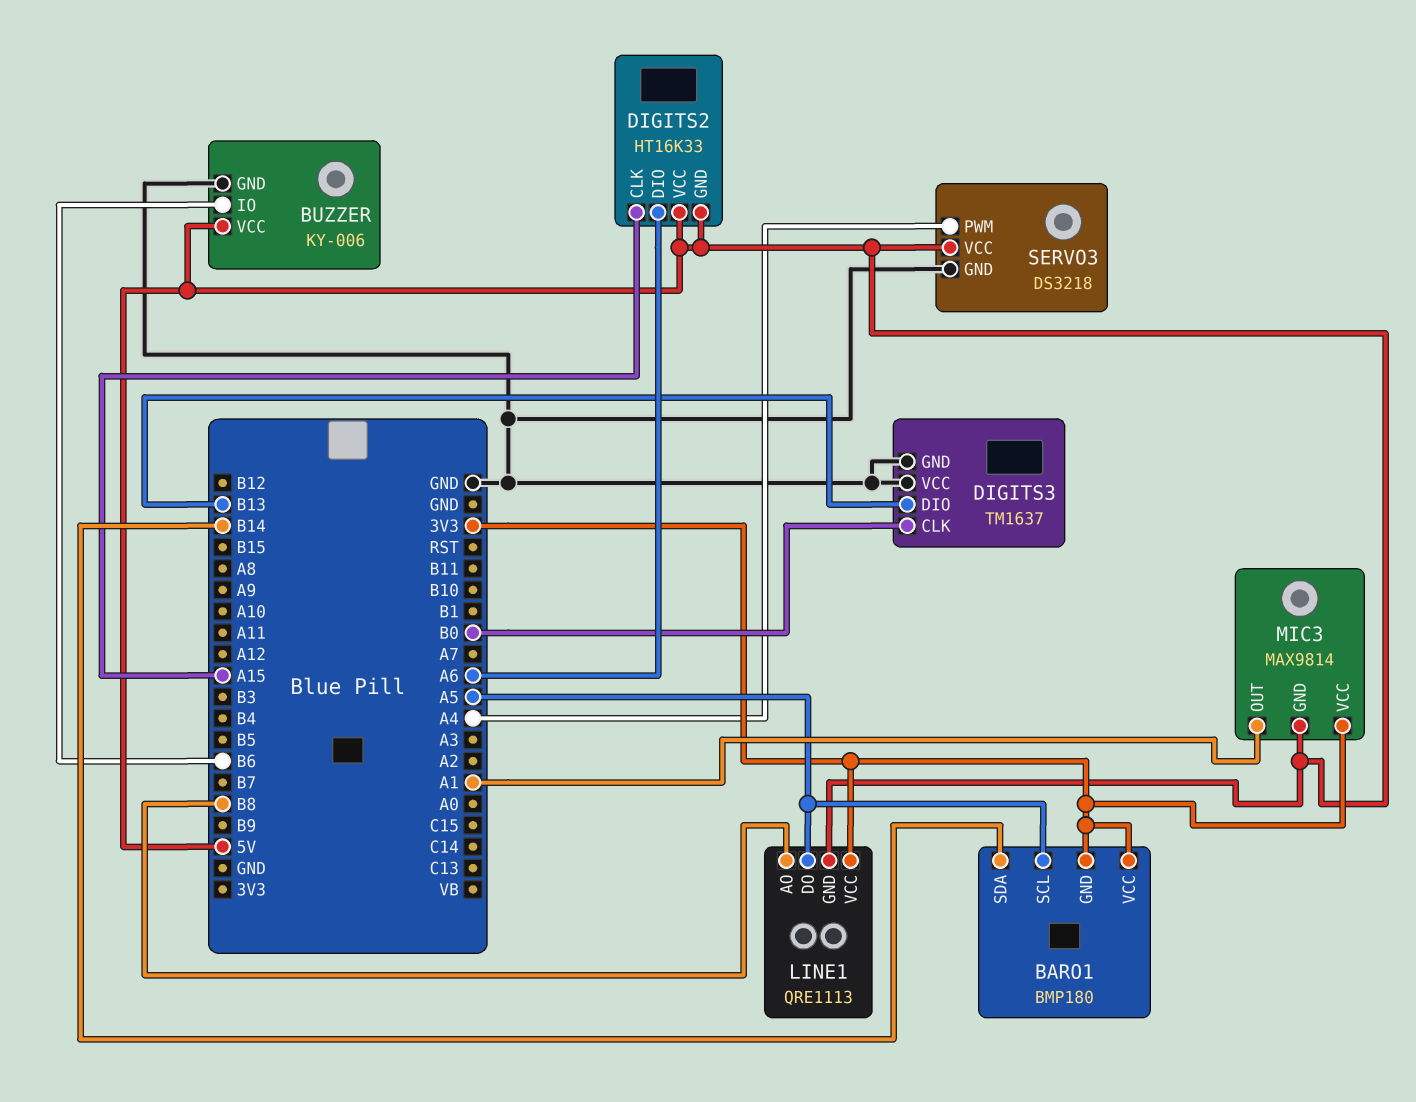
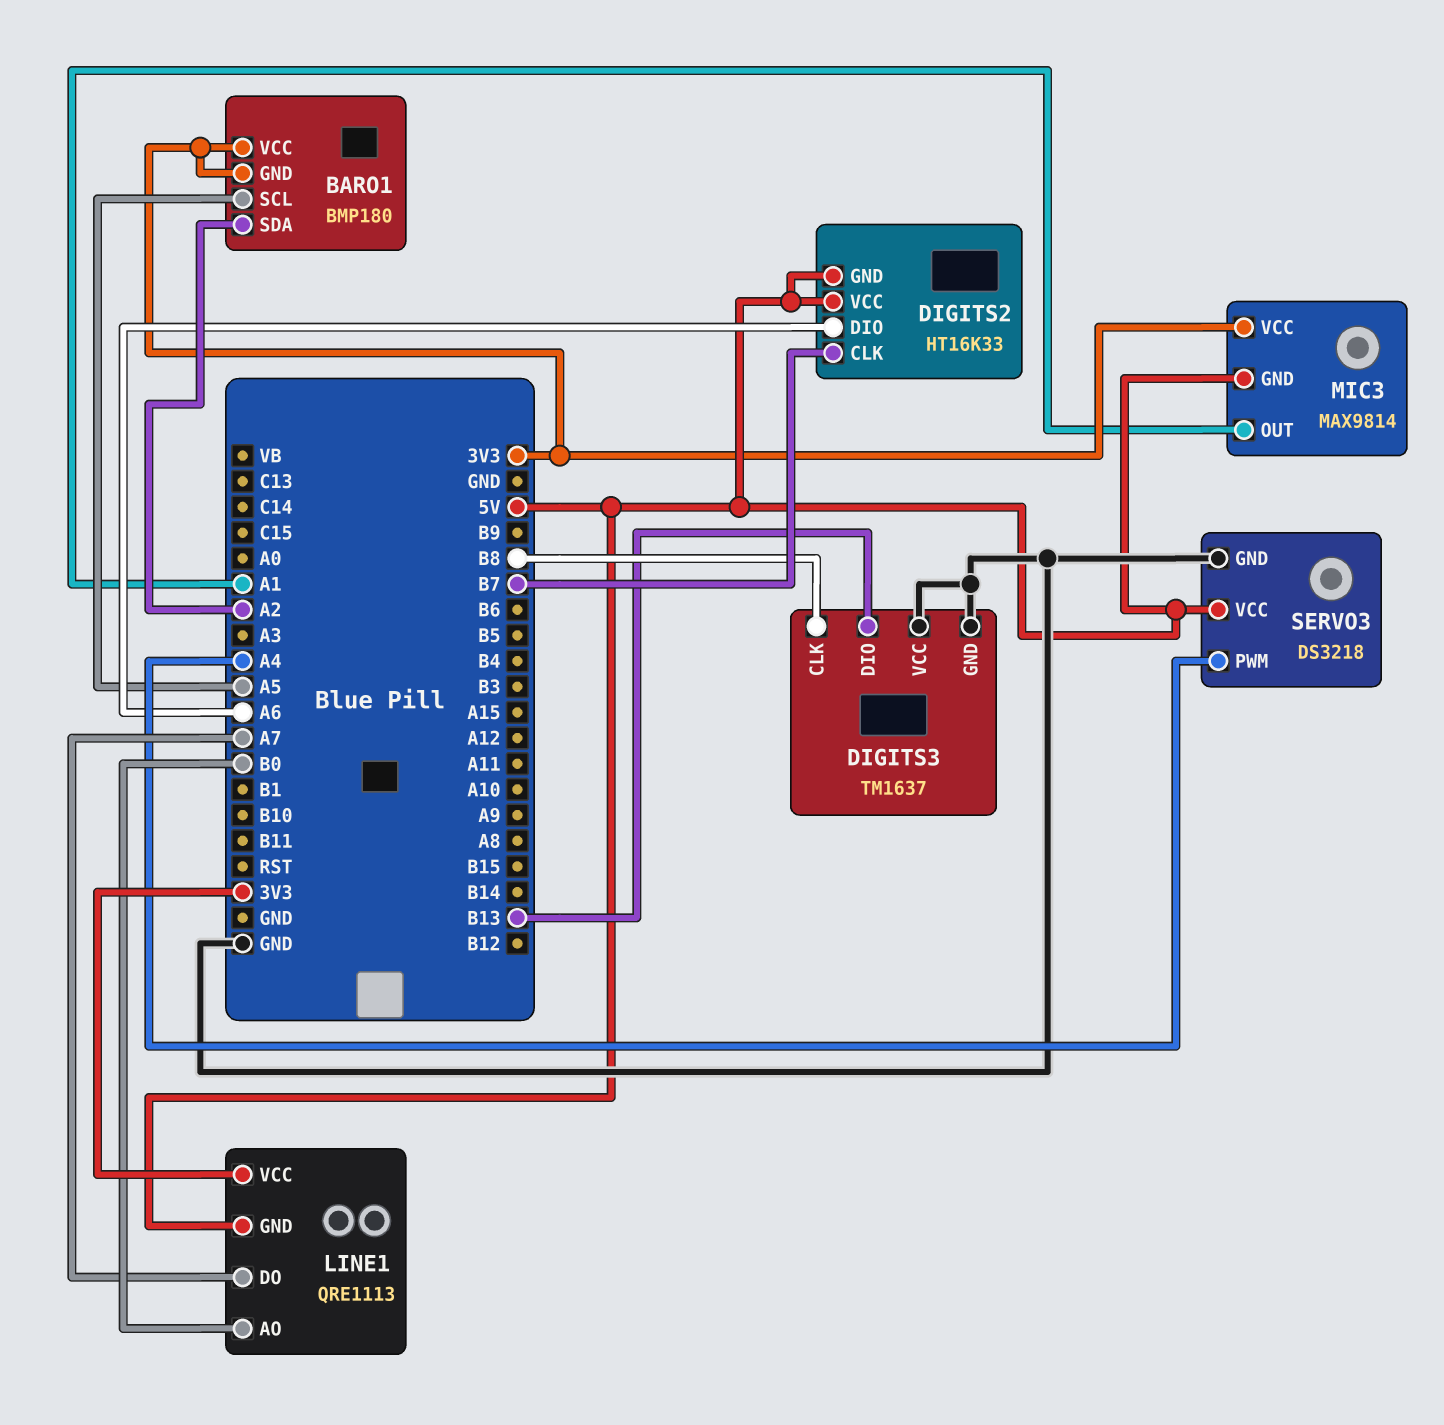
BARO1 pin SDA: B14 -> A2
BUZZER: KY-006 -> none
BUZZER pin GND: GND -> none
BUZZER pin IO: B6 -> none
BUZZER pin VCC: 5V -> none
DIGITS2 pin CLK: A15 -> B7
DIGITS3 pin CLK: B0 -> B8
LINE1 pin AO: B8 -> B0
LINE1 pin DO: A5 -> A7

